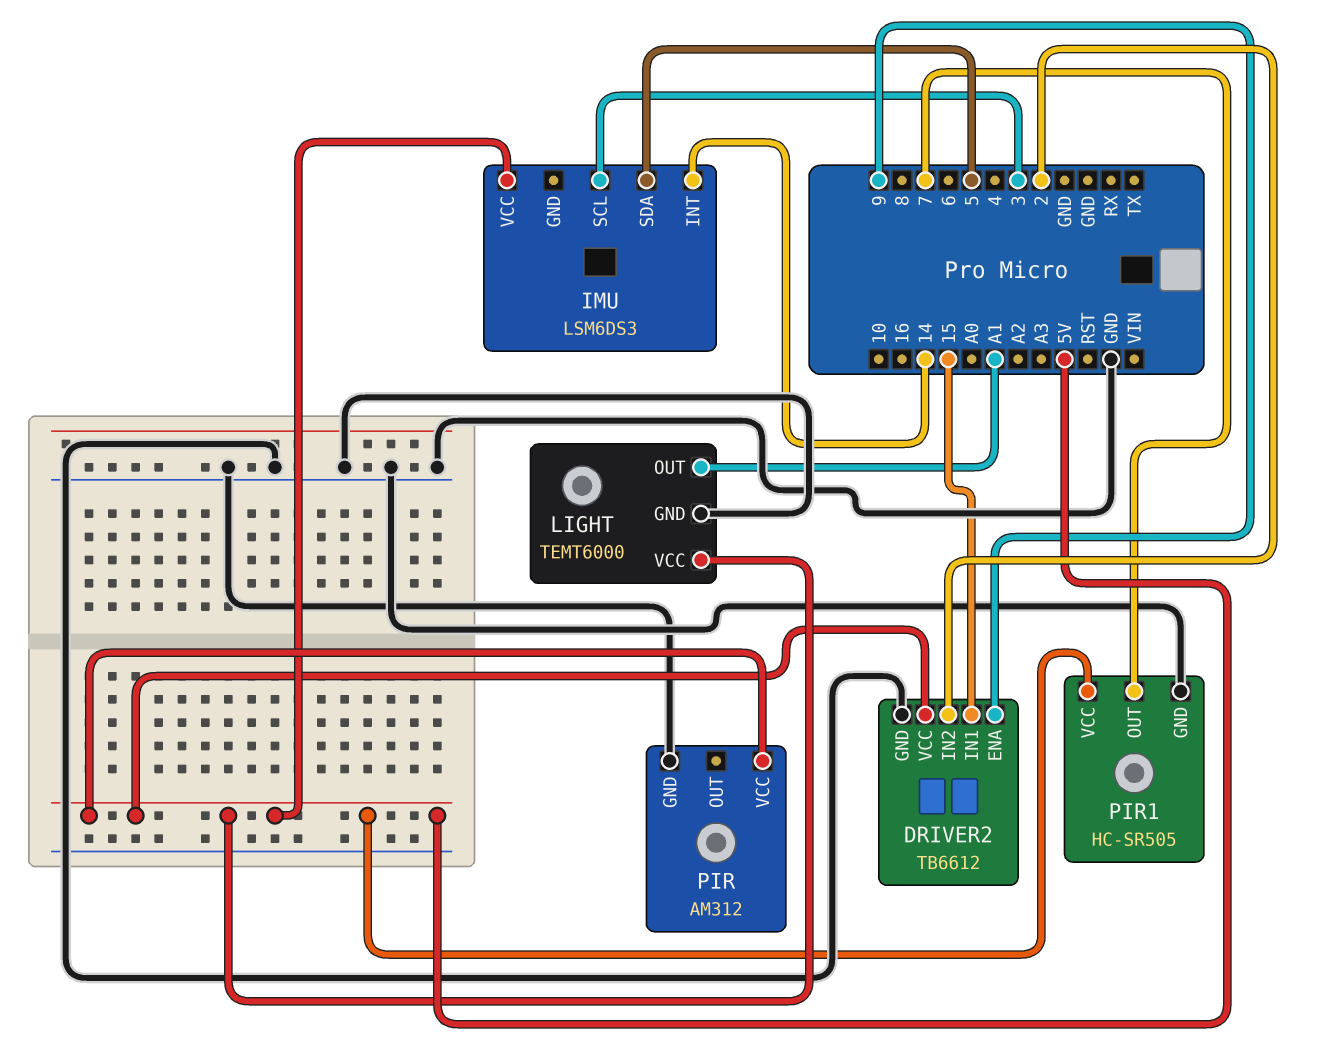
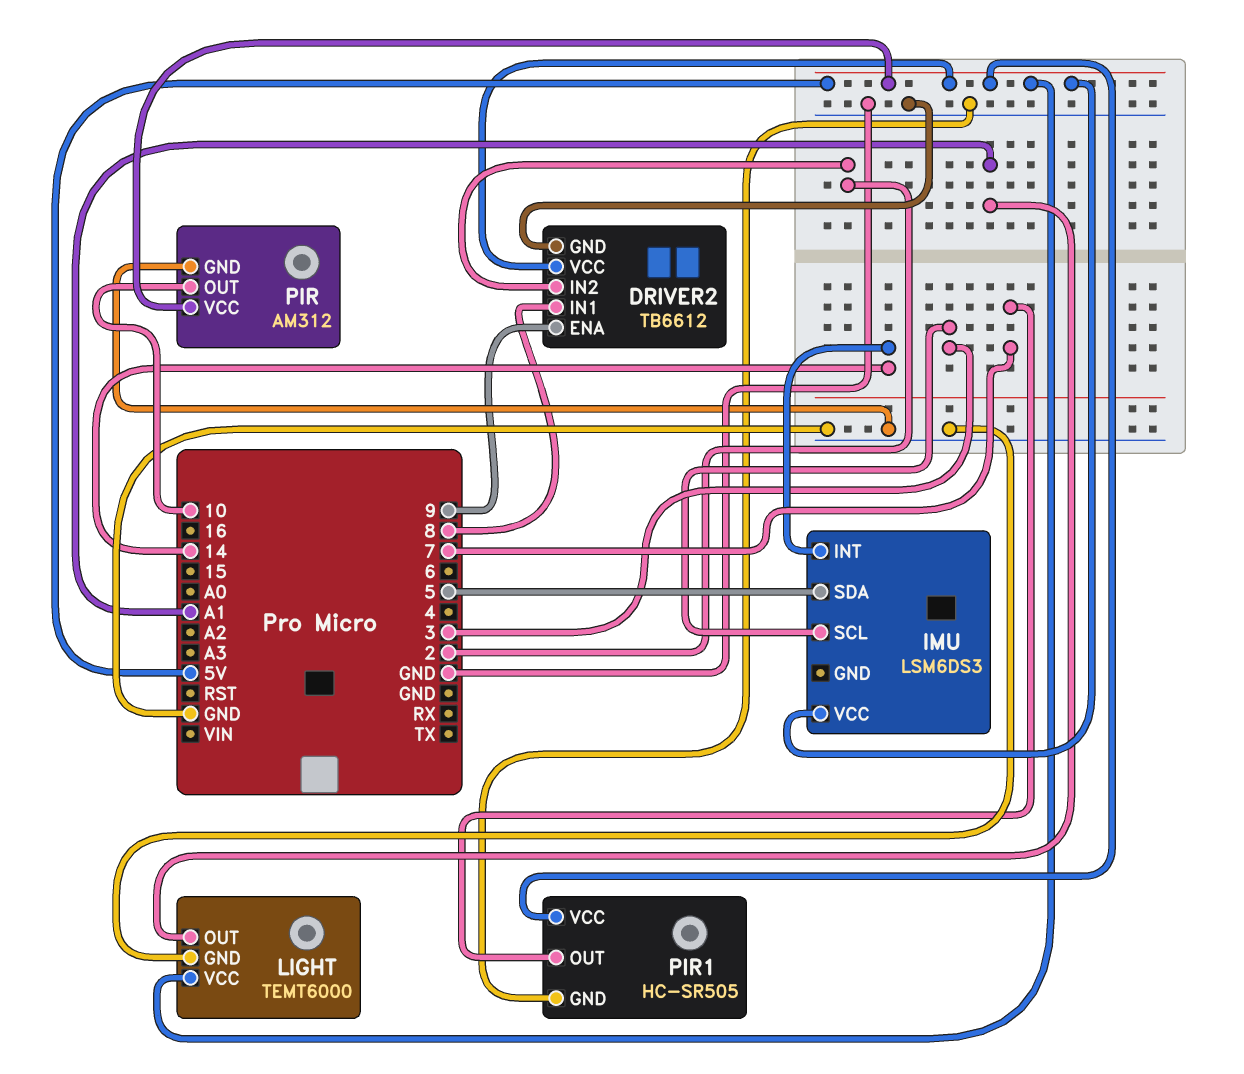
DRIVER2 pin IN1: 15 -> 8
PIR pin OUT: none -> 10

